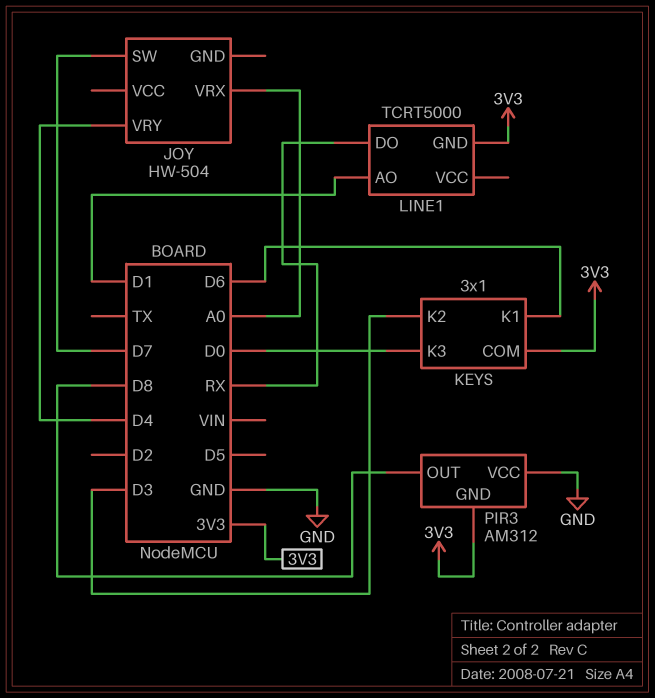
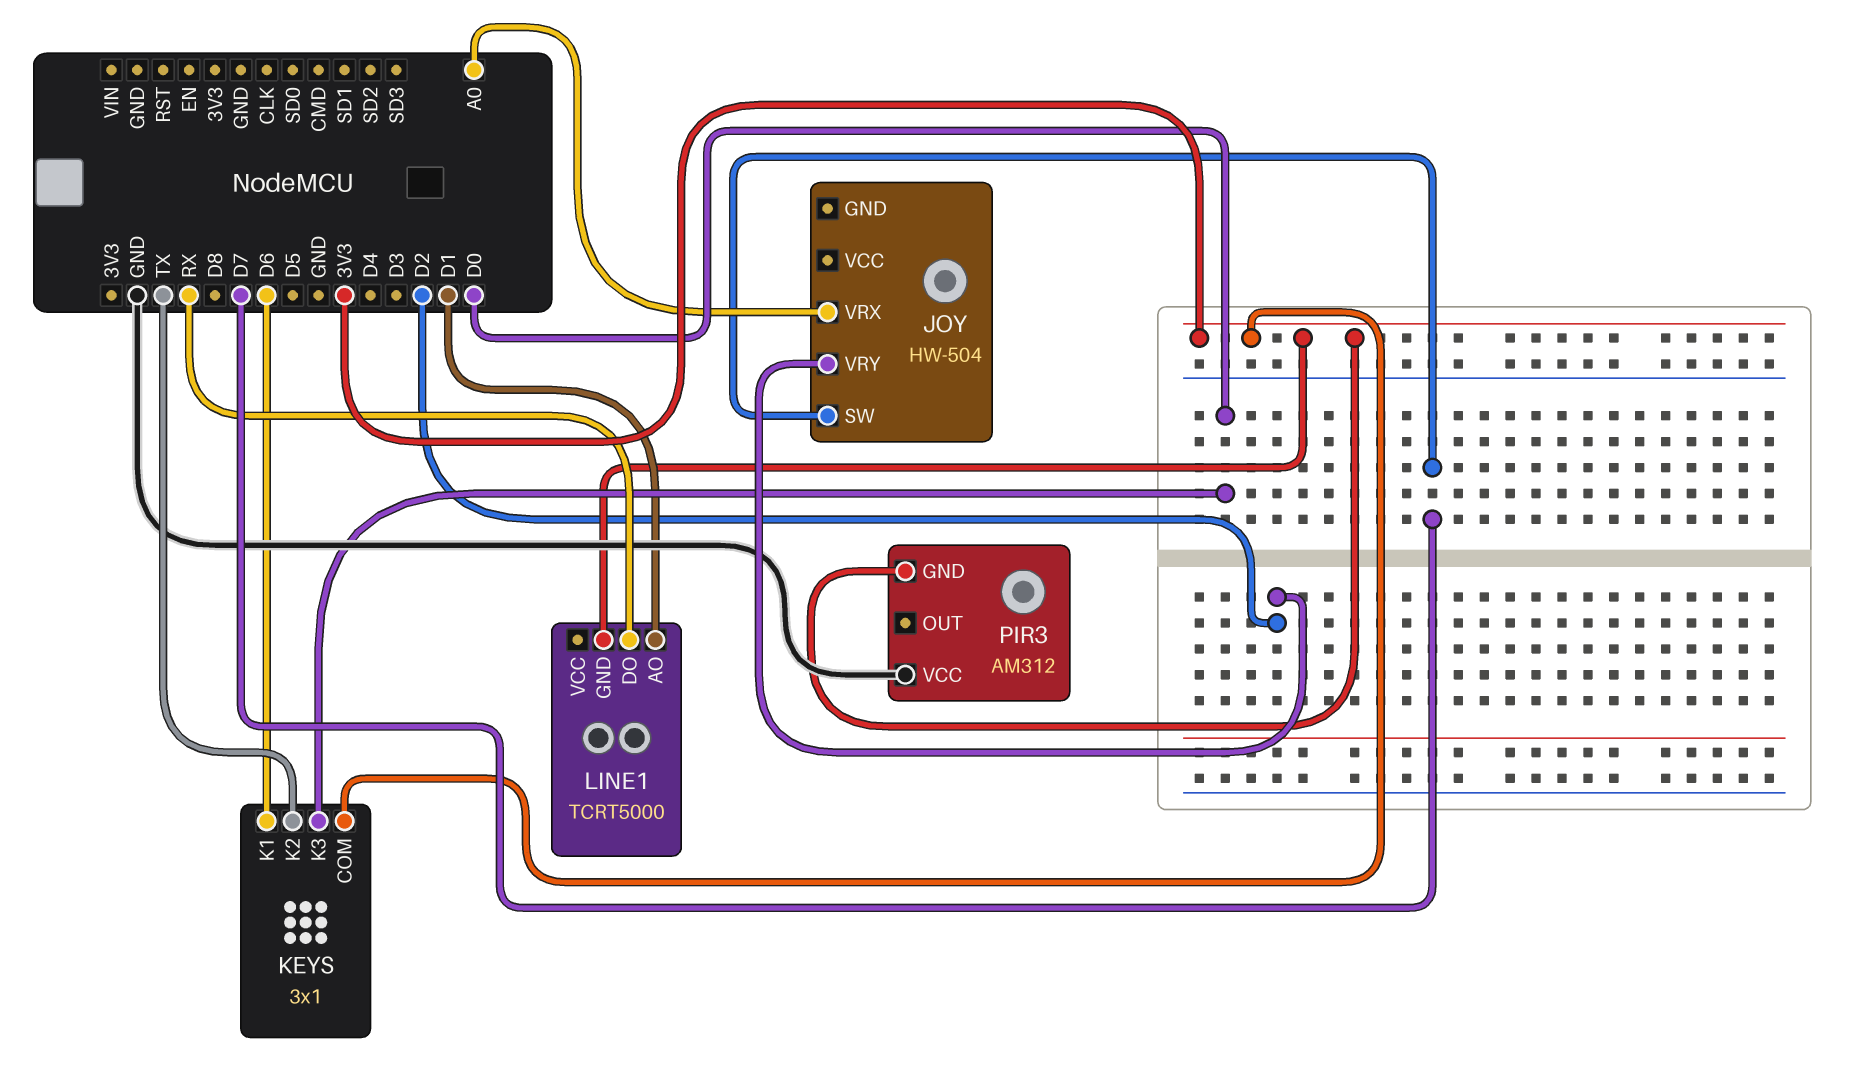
JOY pin VRY: D4 -> D2
KEYS pin K2: D3 -> TX
PIR3 pin OUT: D8 -> none

